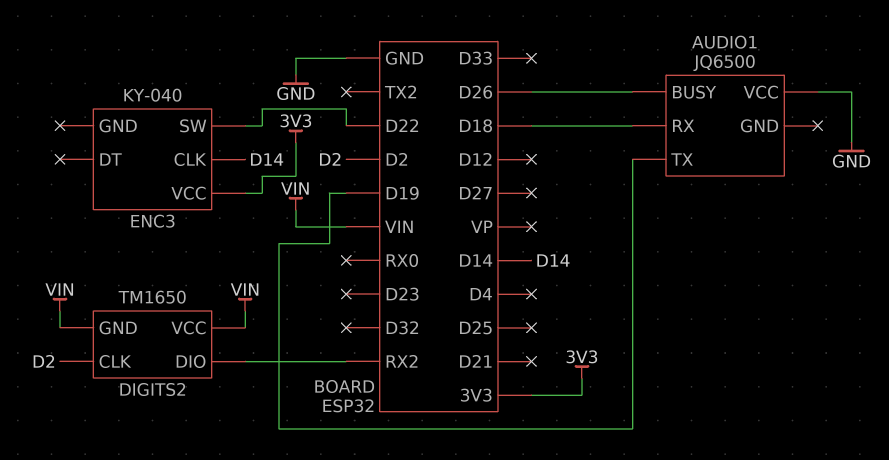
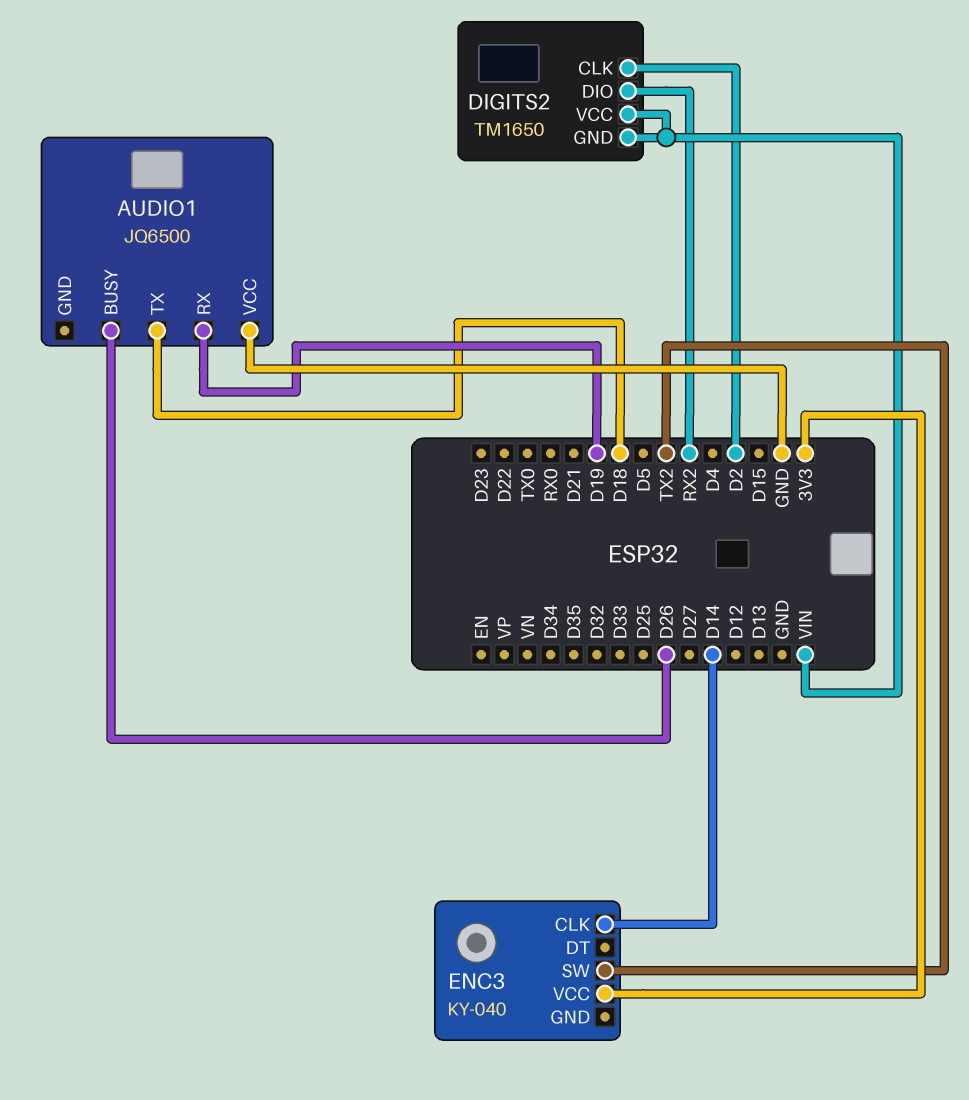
AUDIO1 pin RX: D18 -> D19
AUDIO1 pin TX: D19 -> D18
ENC3 pin SW: D22 -> TX2

